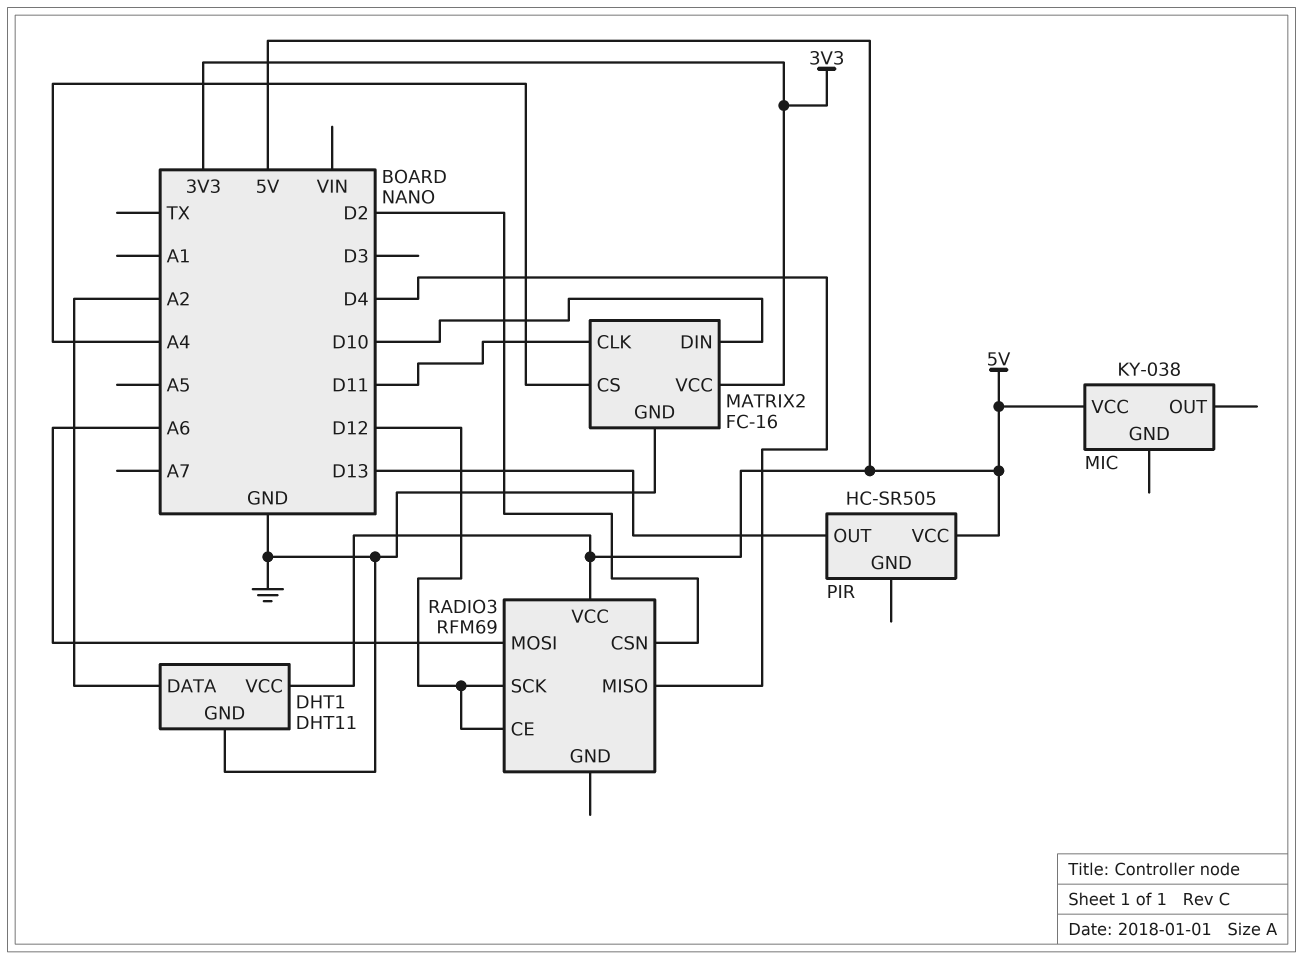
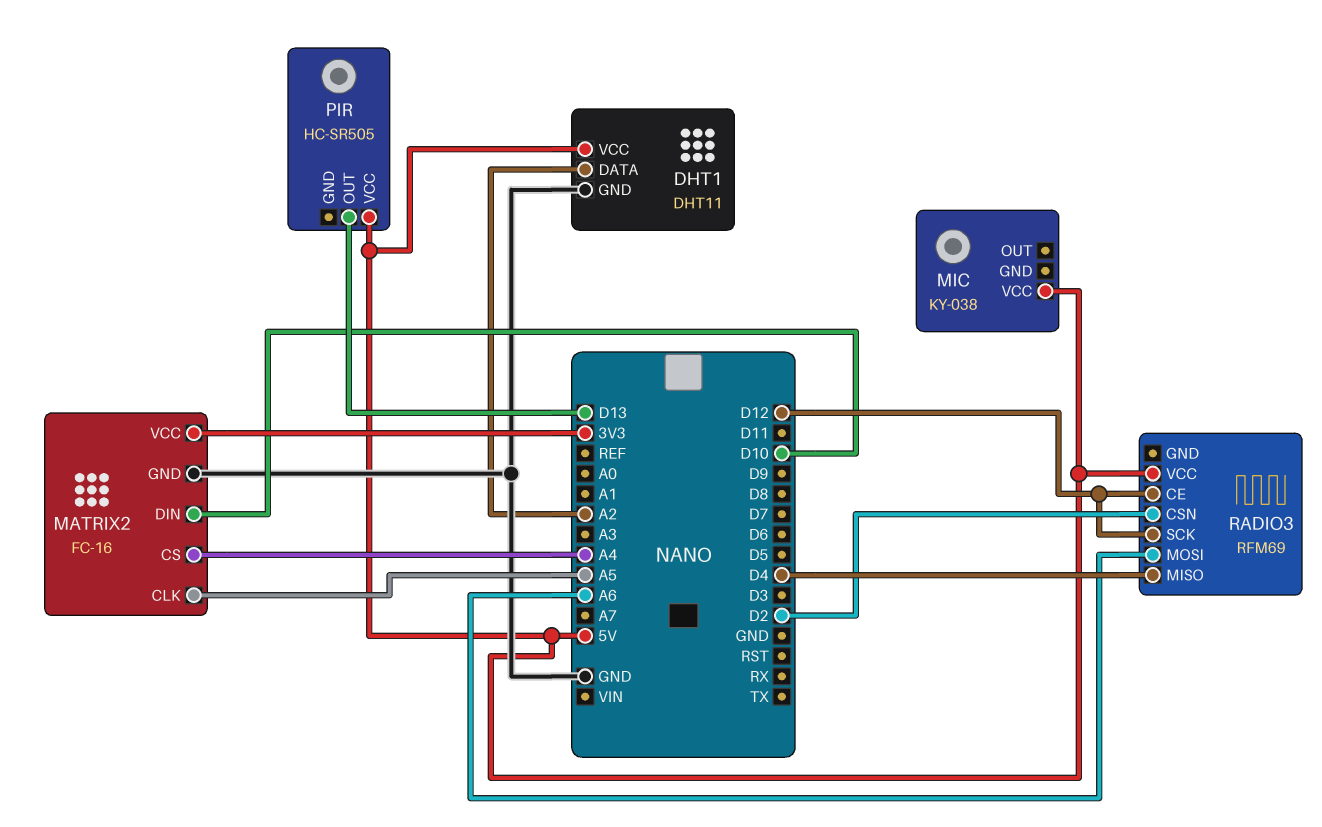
MATRIX2 pin CLK: D11 -> A5

